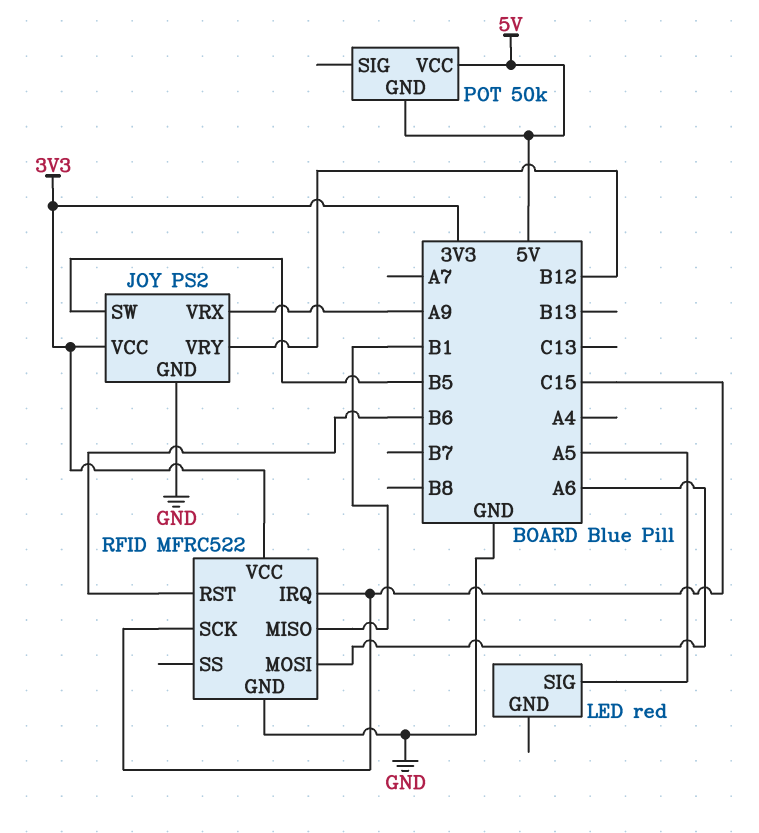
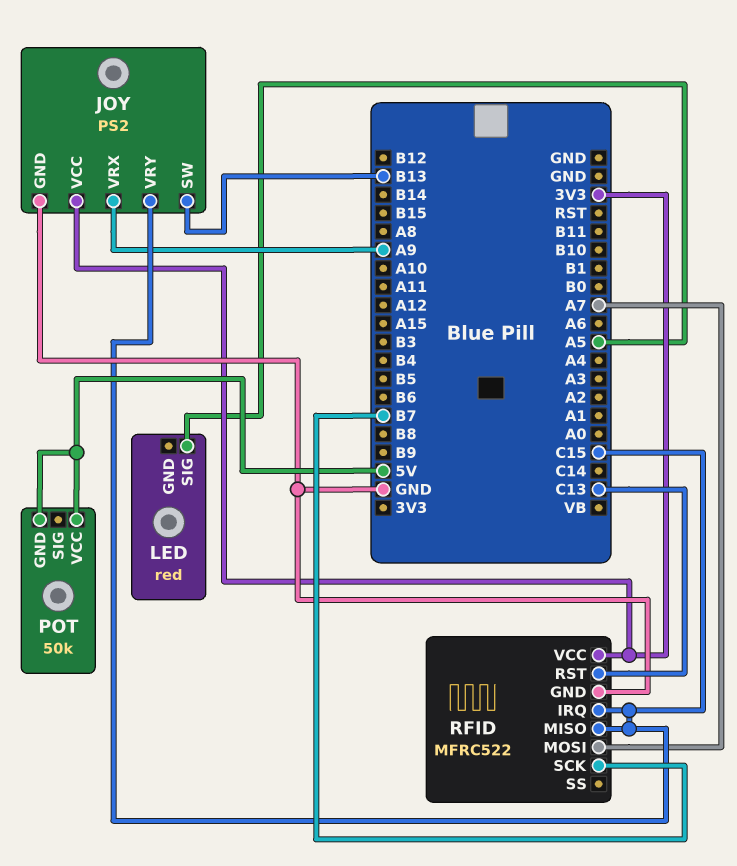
JOY pin SW: B5 -> B13
JOY pin VRY: B12 -> C15
RFID pin MISO: B1 -> C15
RFID pin MOSI: A6 -> A7
RFID pin RST: B6 -> C13
RFID pin SCK: C15 -> B7

